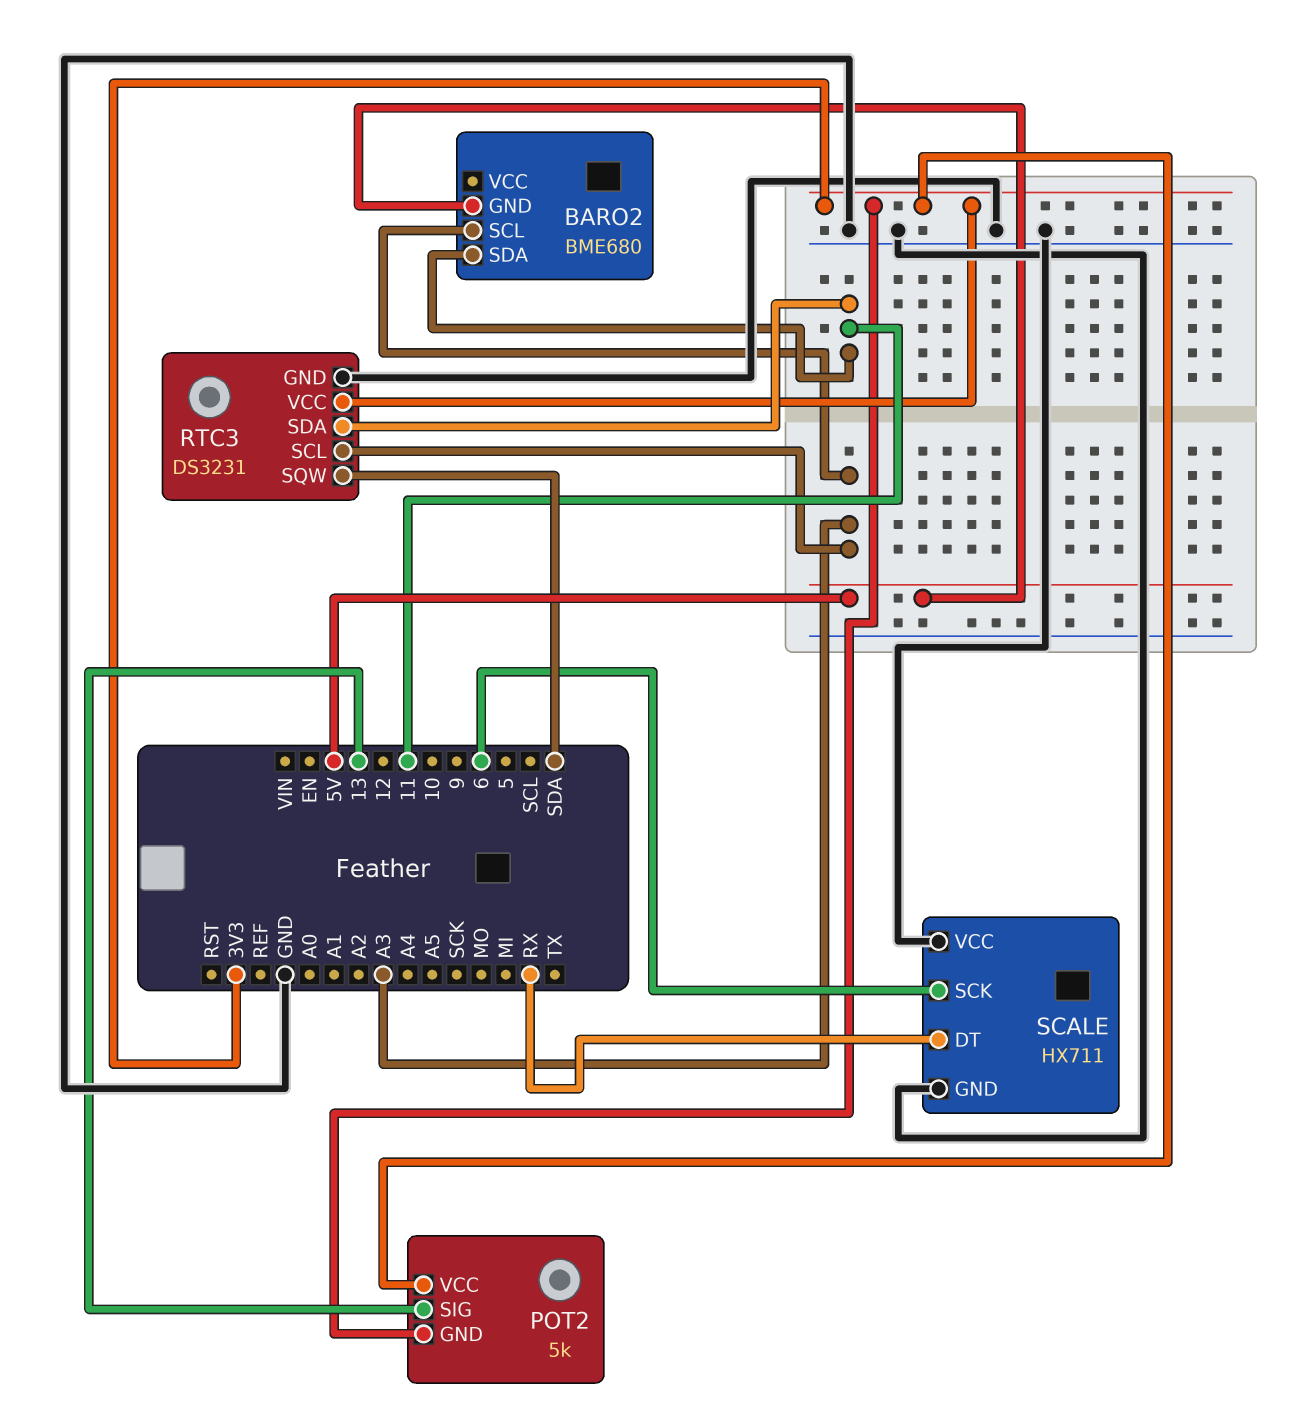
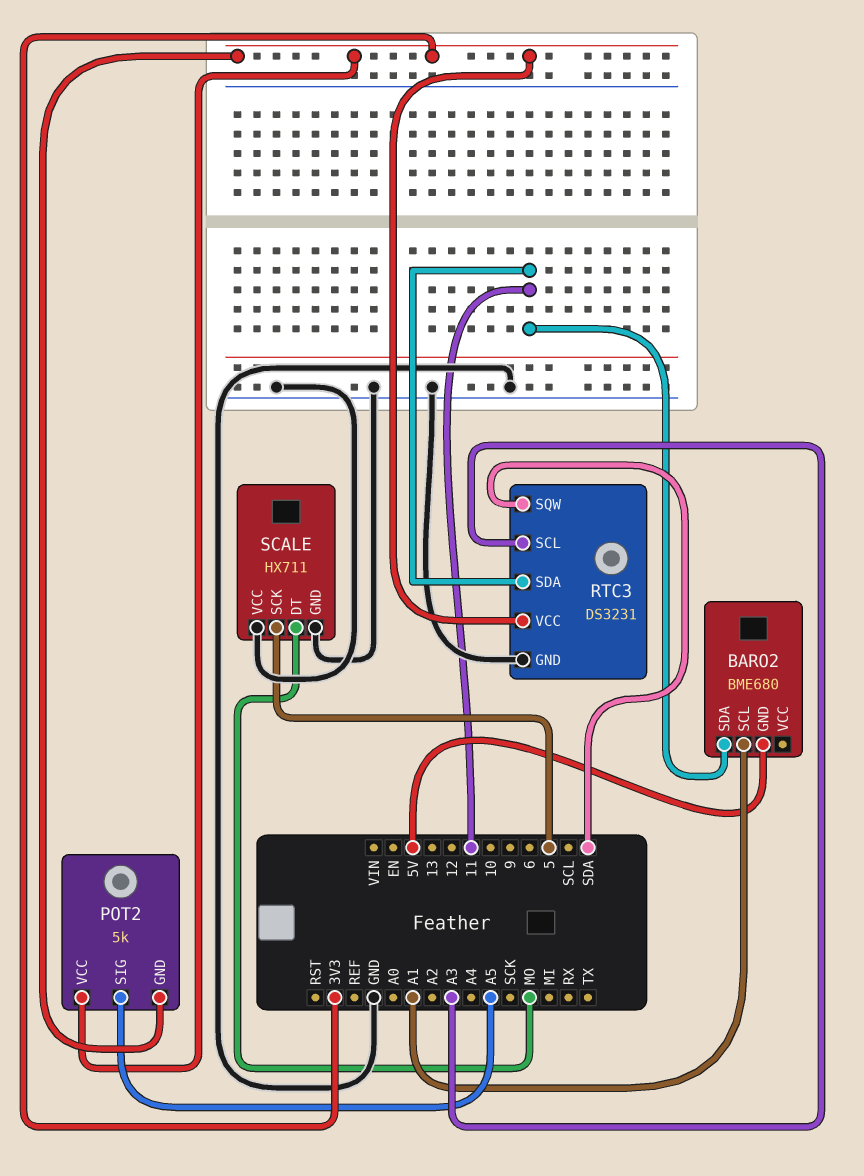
BARO2 pin SCL: A3 -> A1
POT2 pin SIG: 13 -> A5
SCALE pin DT: RX -> MO
SCALE pin SCK: 6 -> 5

